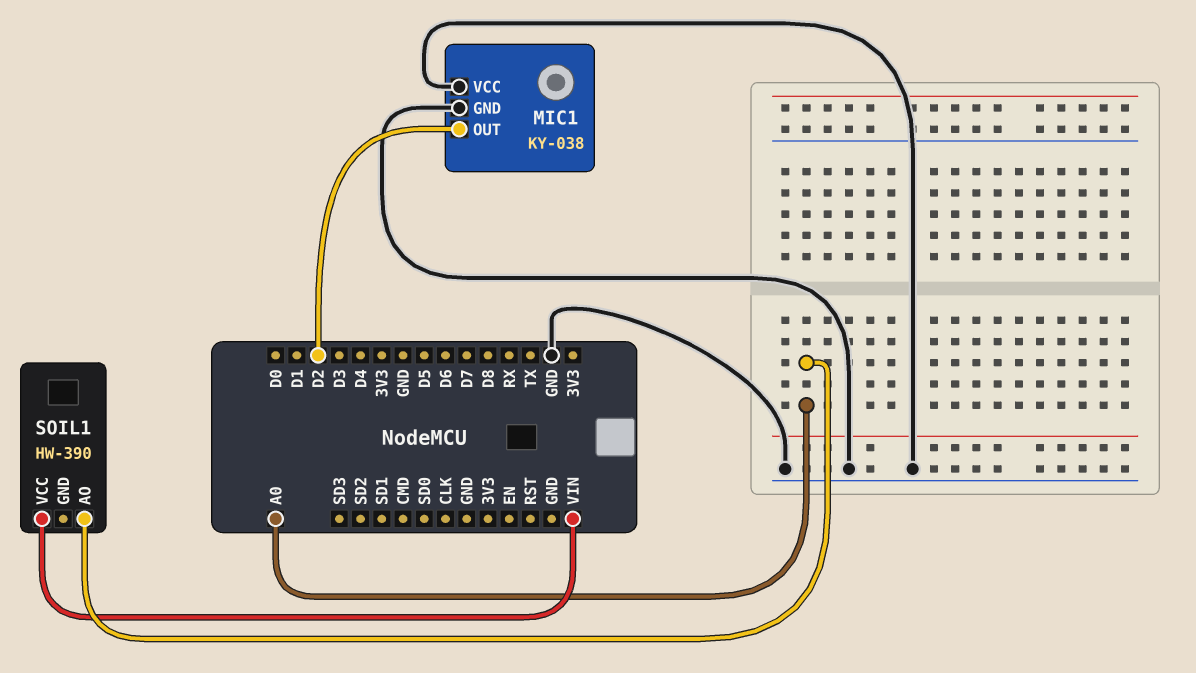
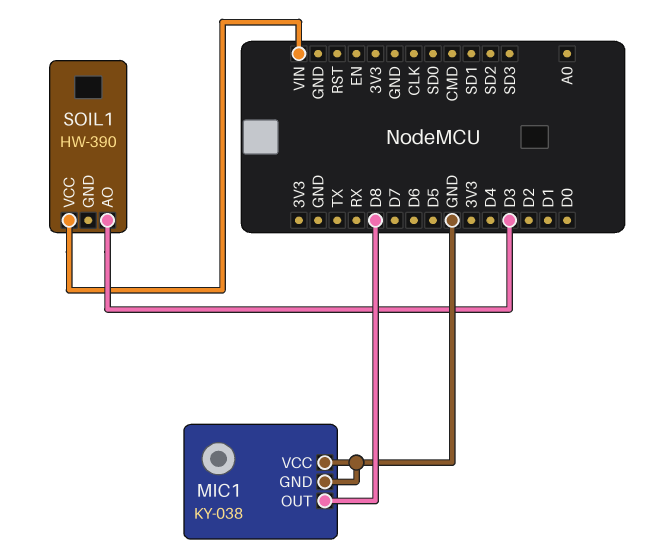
MIC1 pin OUT: D2 -> D8
SOIL1 pin AO: A0 -> D3

